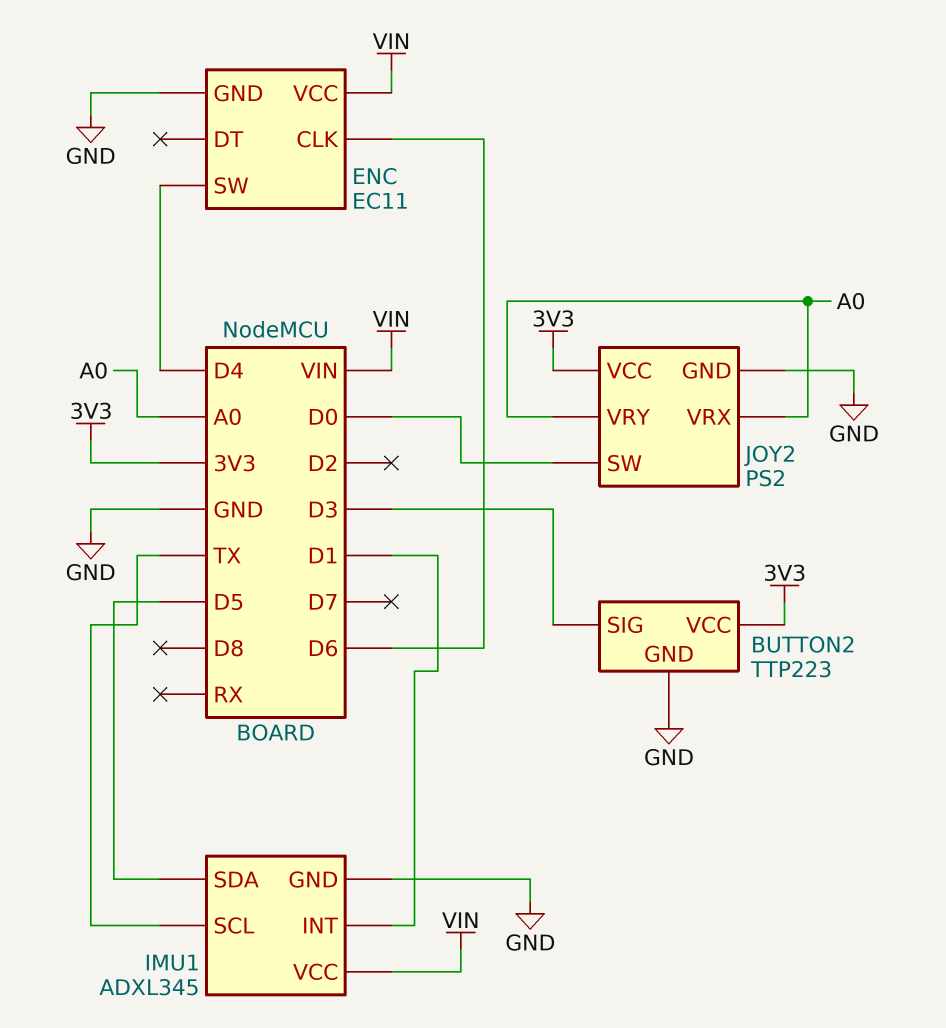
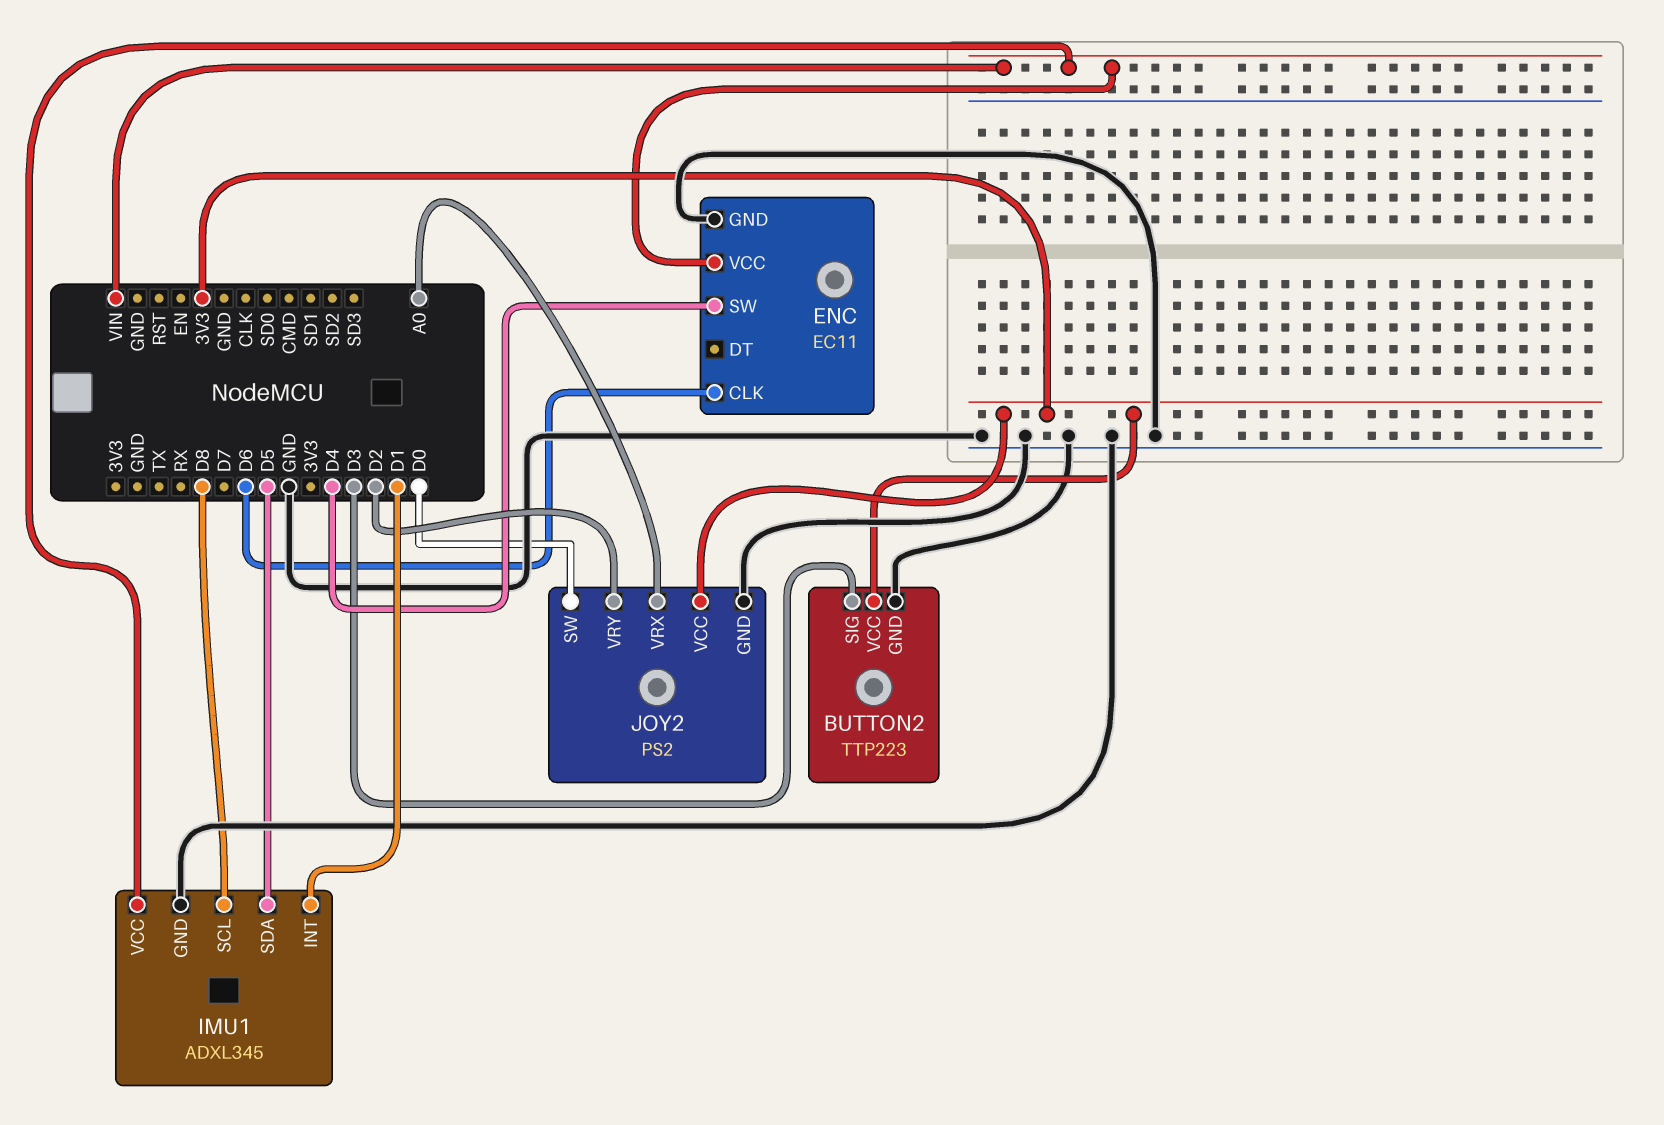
IMU1 pin SCL: TX -> D8
JOY2 pin VRY: A0 -> D2

